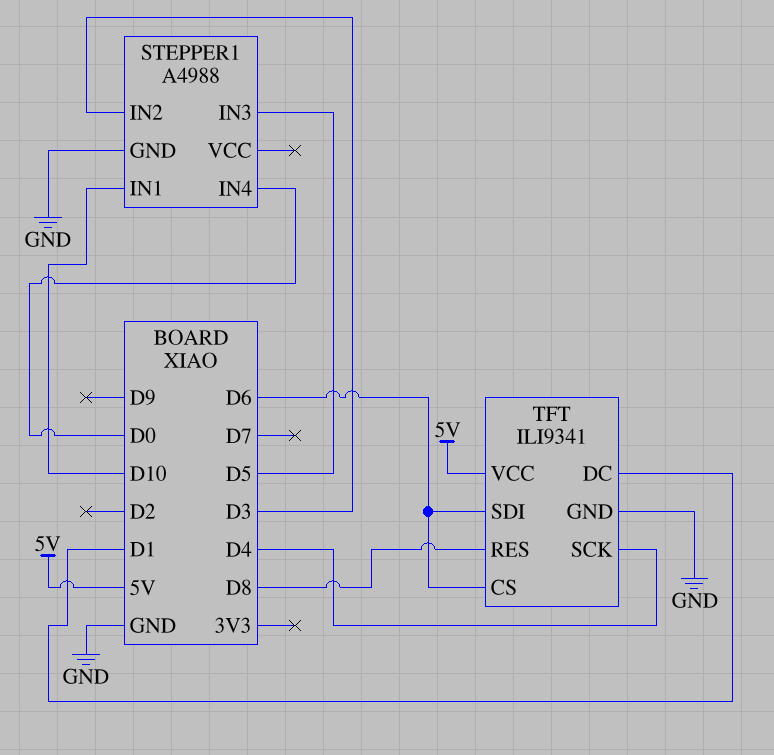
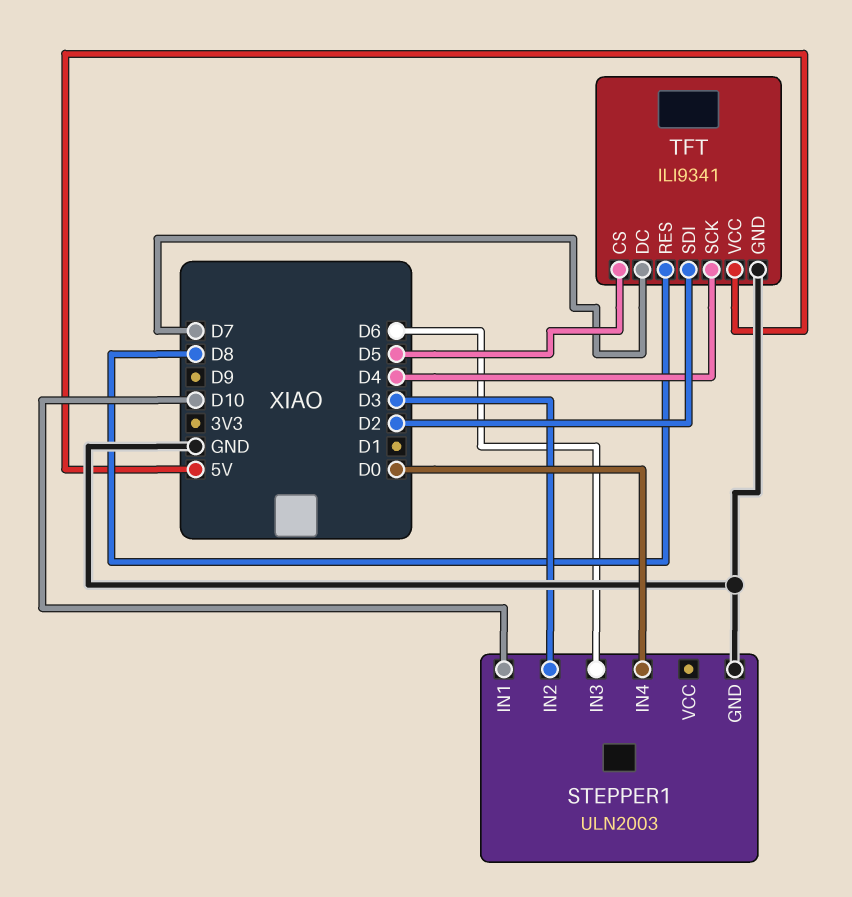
STEPPER1: A4988 -> ULN2003
STEPPER1 pin IN3: D5 -> D6
TFT pin CS: D6 -> D5
TFT pin DC: D1 -> D7
TFT pin SDI: D6 -> D2

